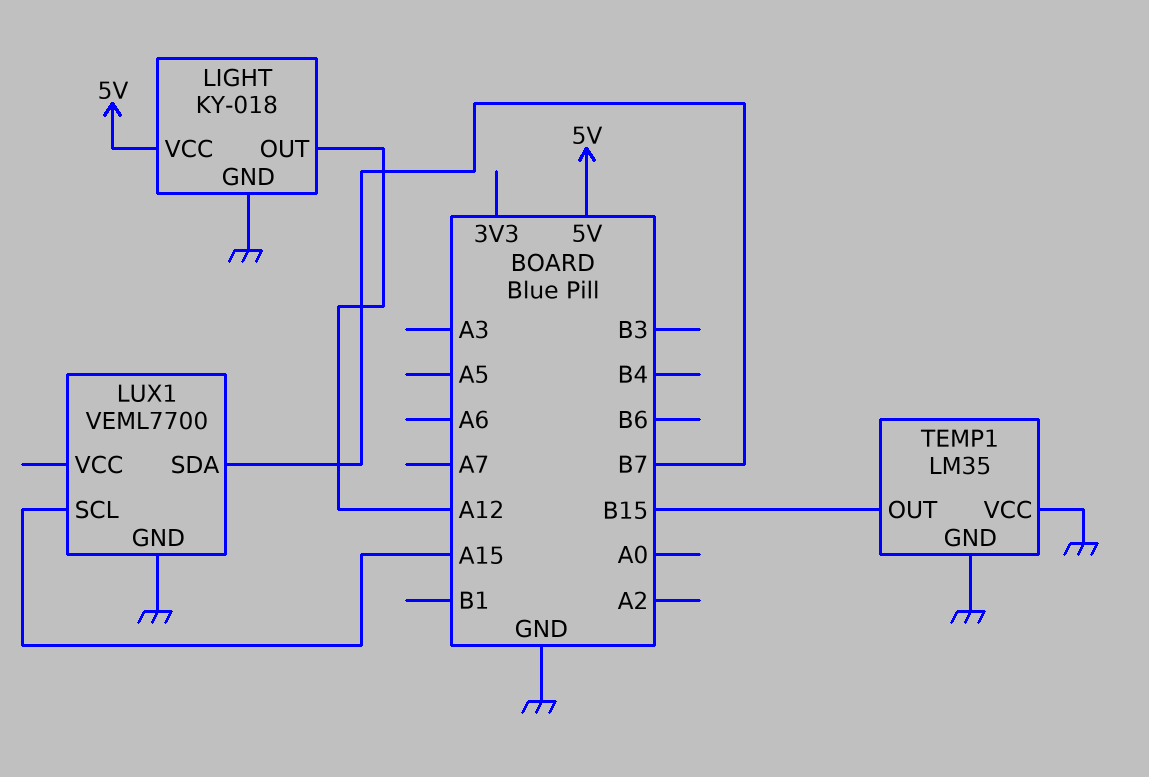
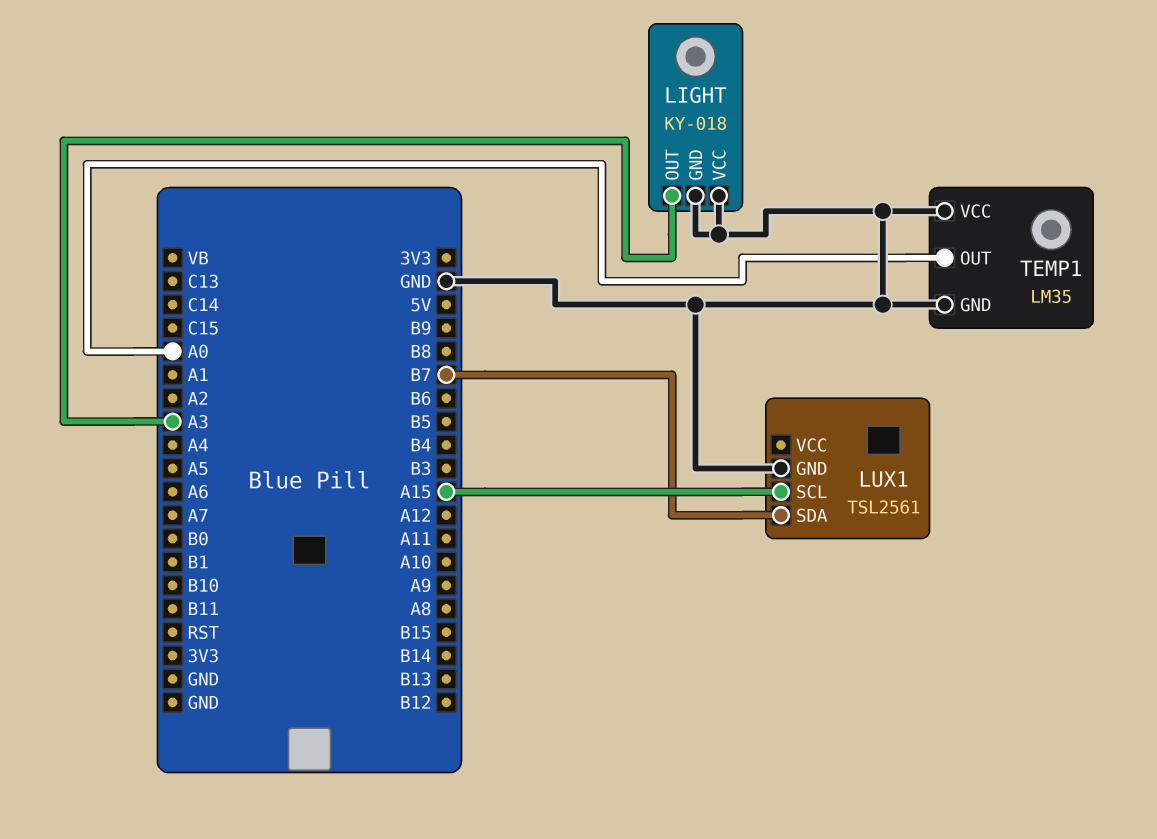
LIGHT pin OUT: A12 -> A3
LIGHT pin VCC: 5V -> GND
LUX1: VEML7700 -> TSL2561
TEMP1 pin OUT: B15 -> A0

